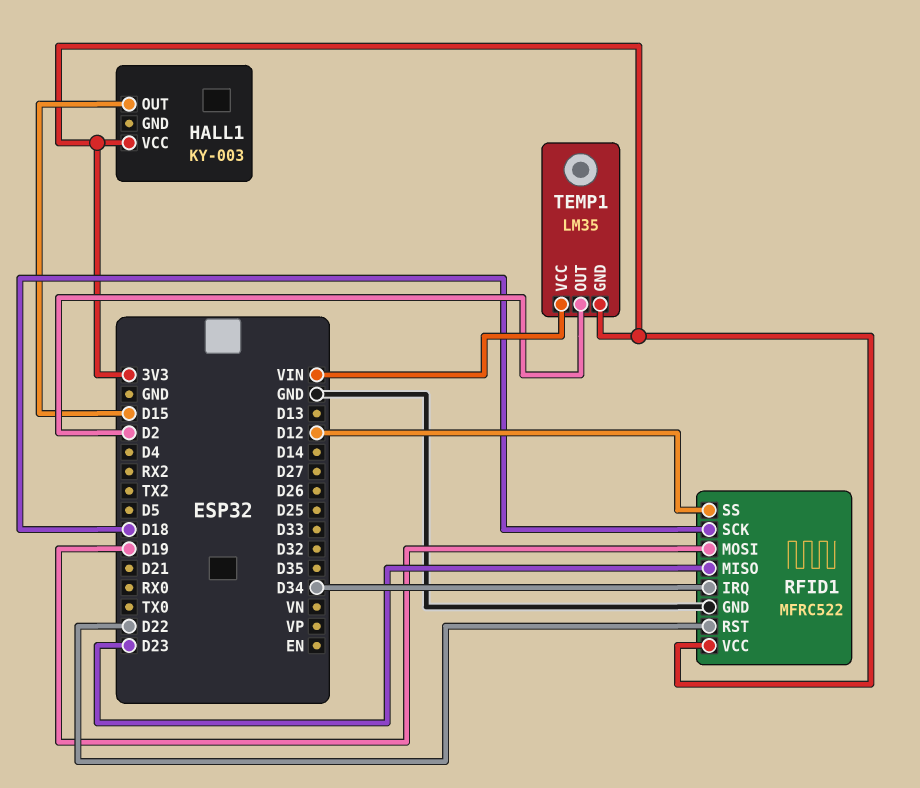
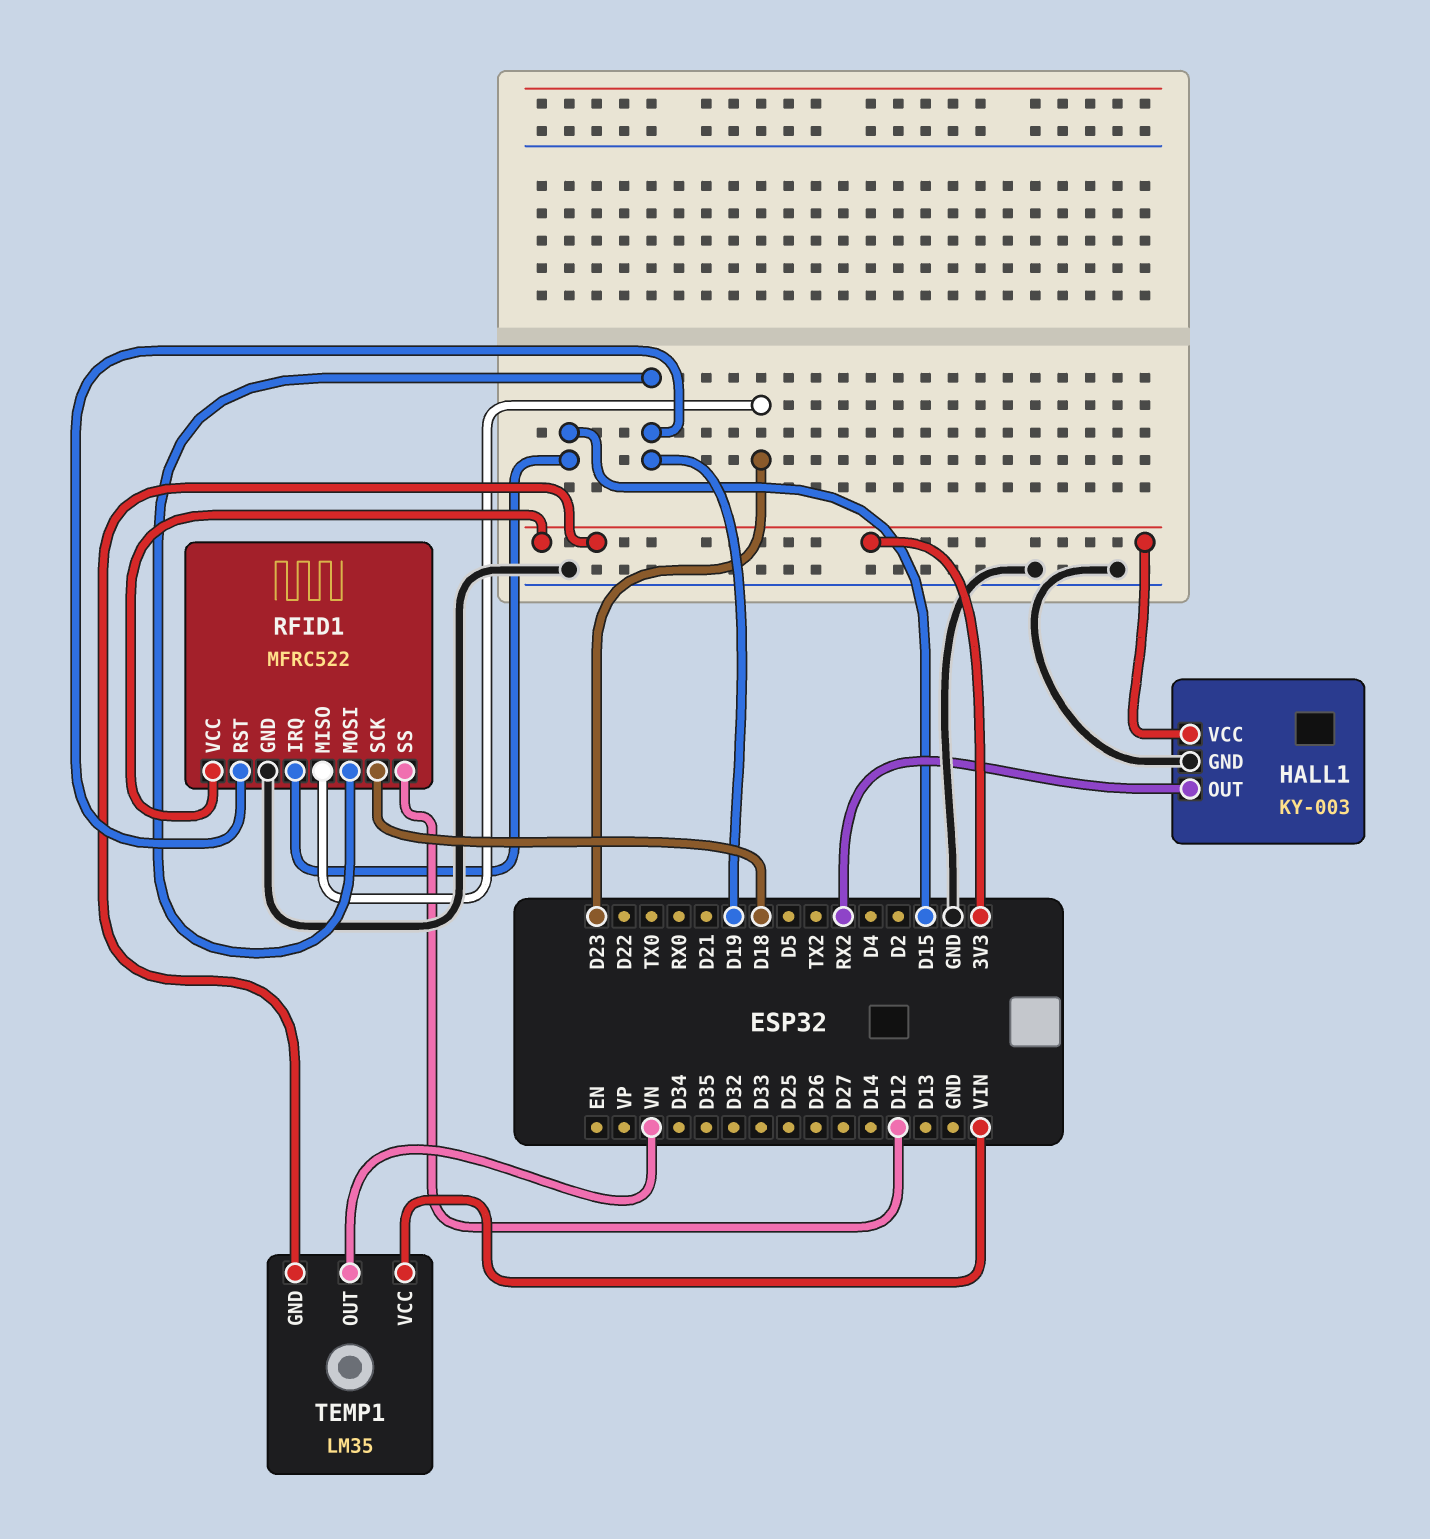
HALL1 pin GND: none -> GND
HALL1 pin OUT: D15 -> RX2
RFID1 pin IRQ: D34 -> D15
RFID1 pin RST: D22 -> D19
TEMP1 pin OUT: D2 -> VN

